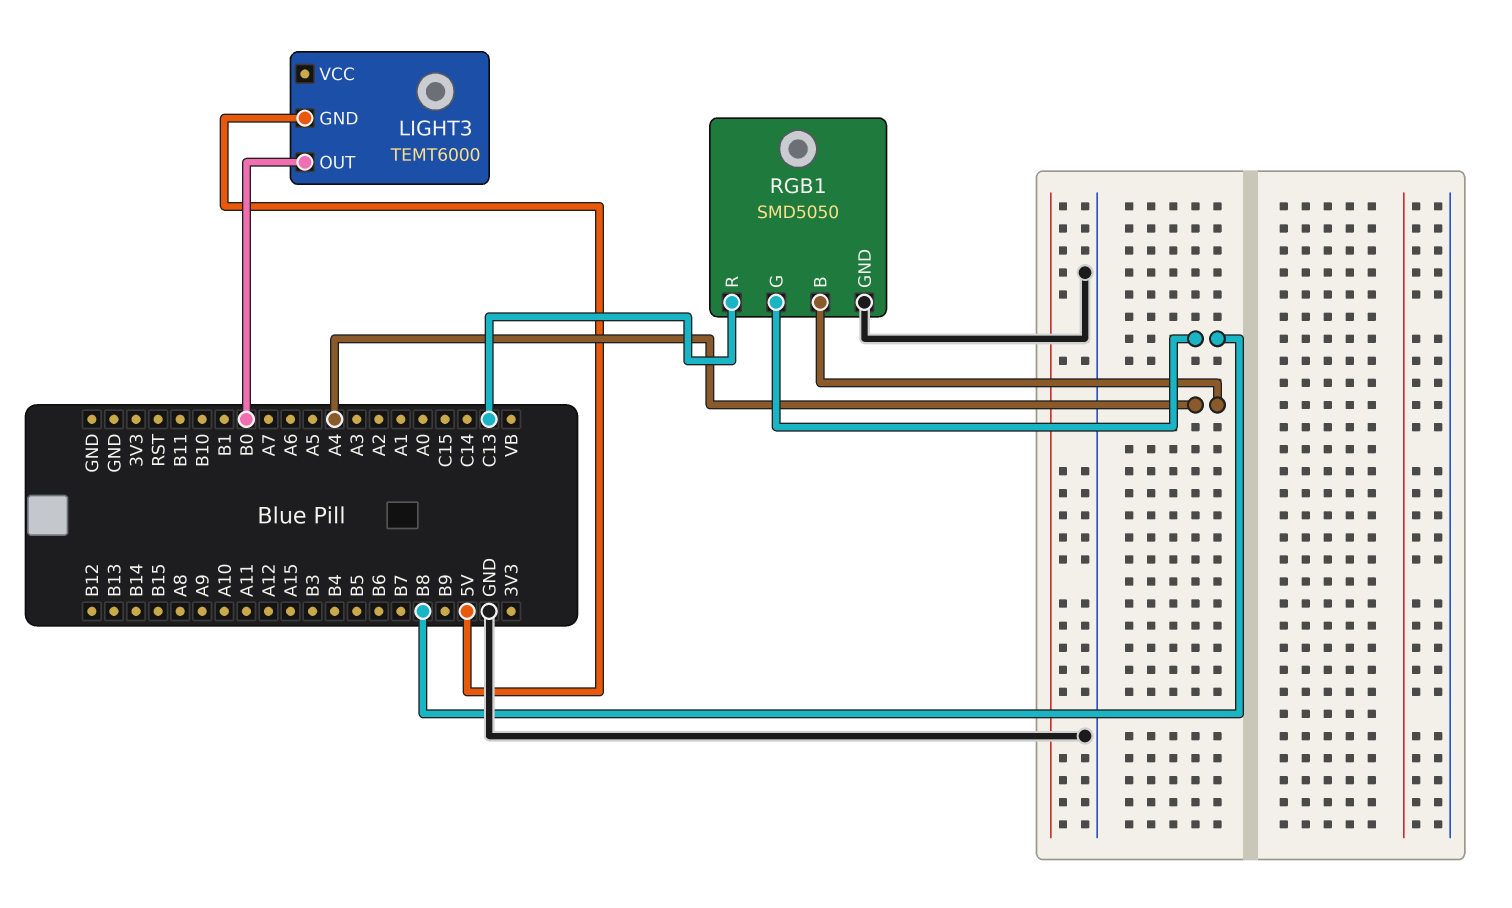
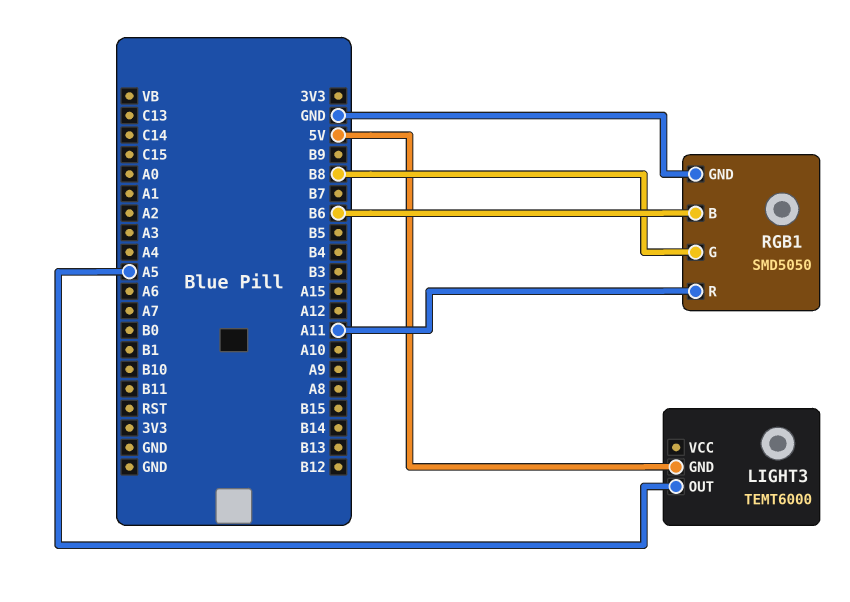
LIGHT3 pin OUT: B0 -> A5
RGB1 pin B: A4 -> B6
RGB1 pin R: C13 -> A11

